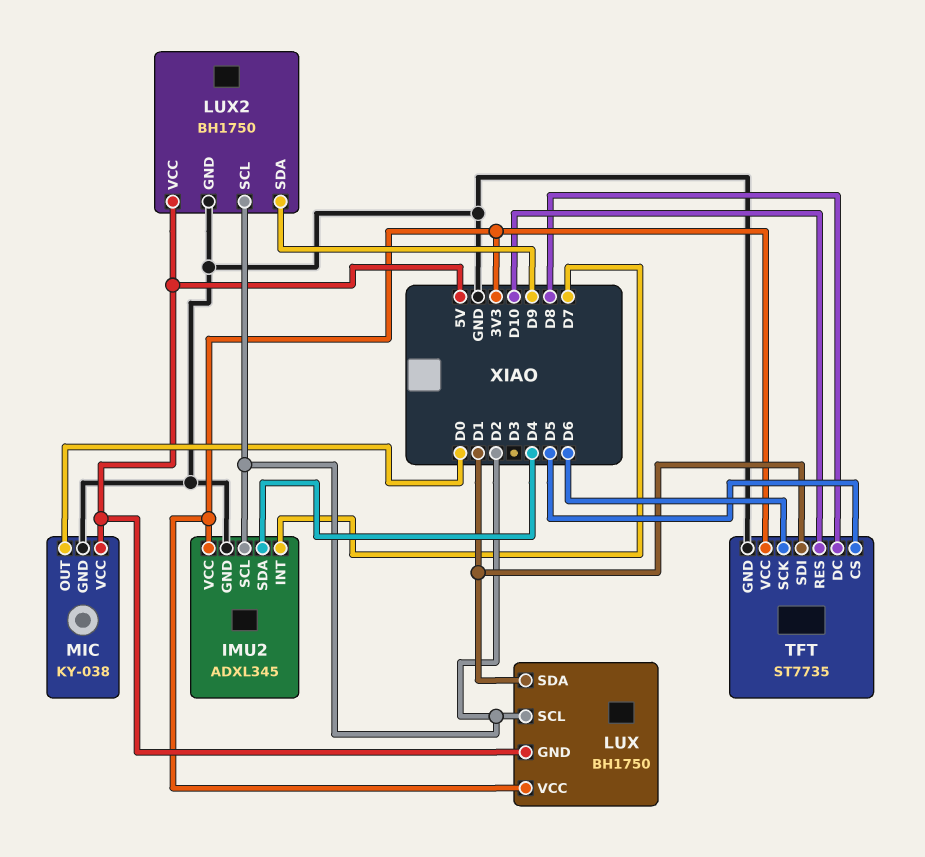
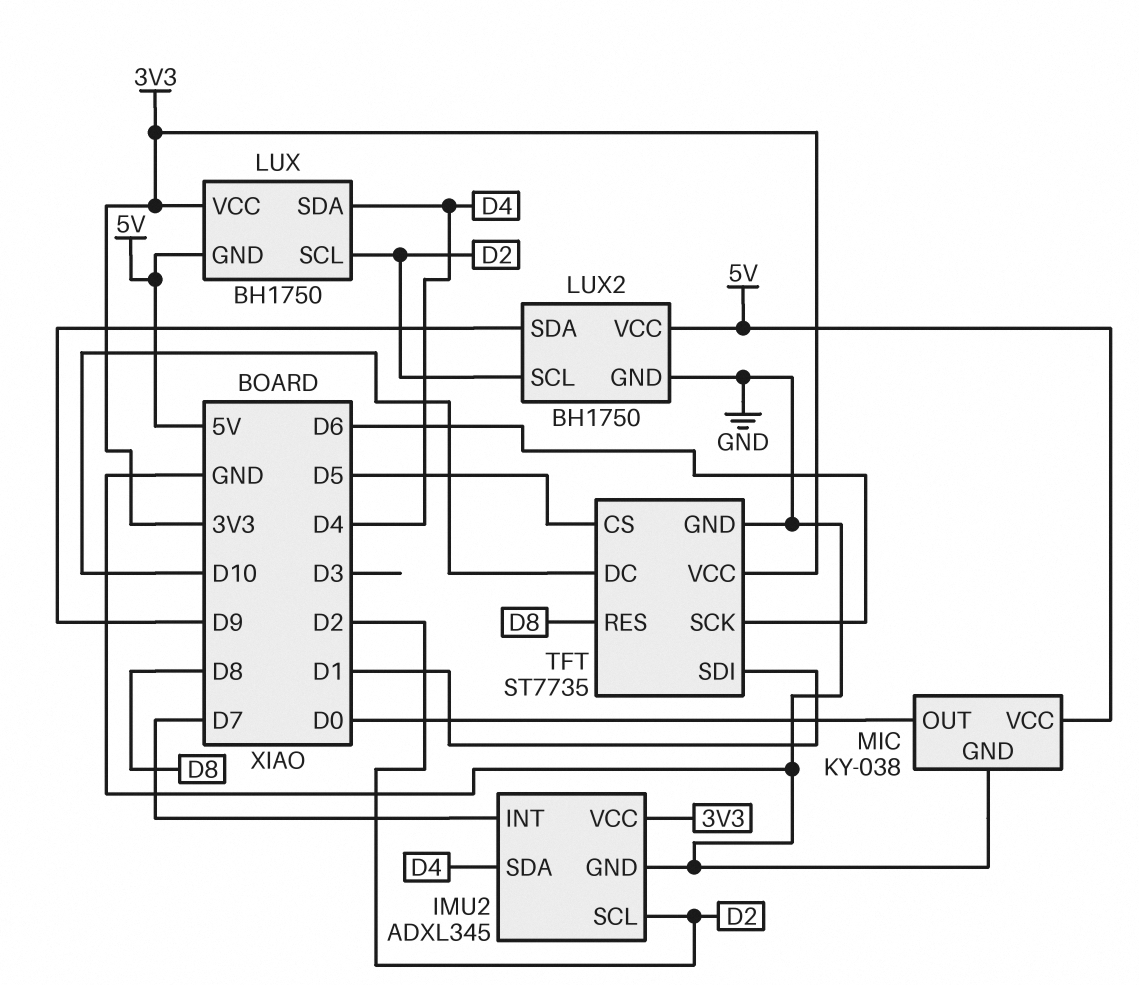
LUX pin SDA: D1 -> D4
TFT pin DC: D8 -> D10
TFT pin RES: D10 -> D8

